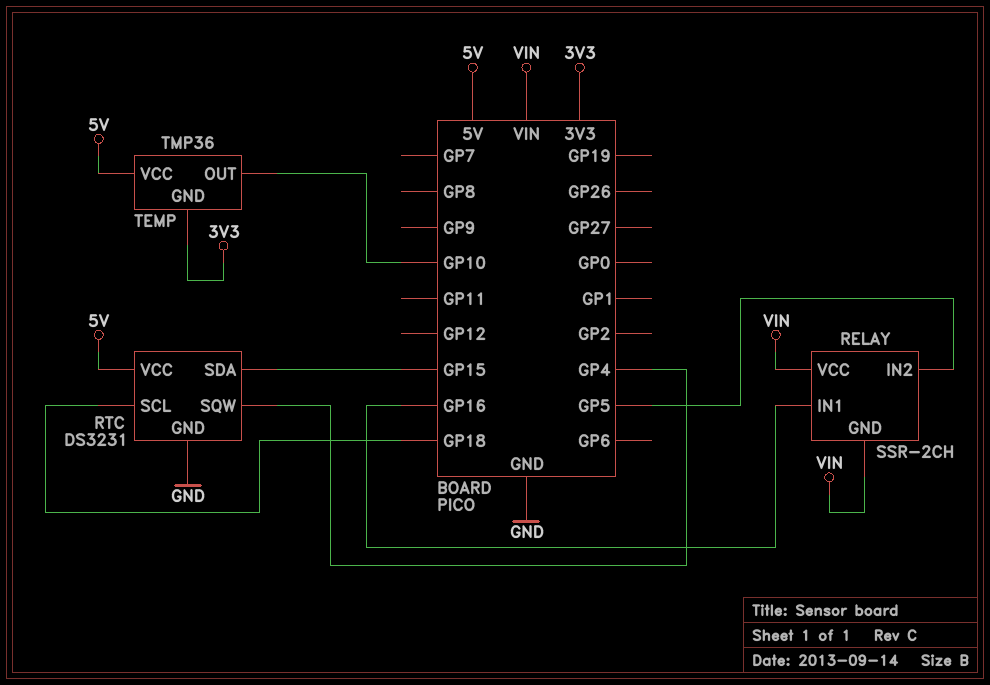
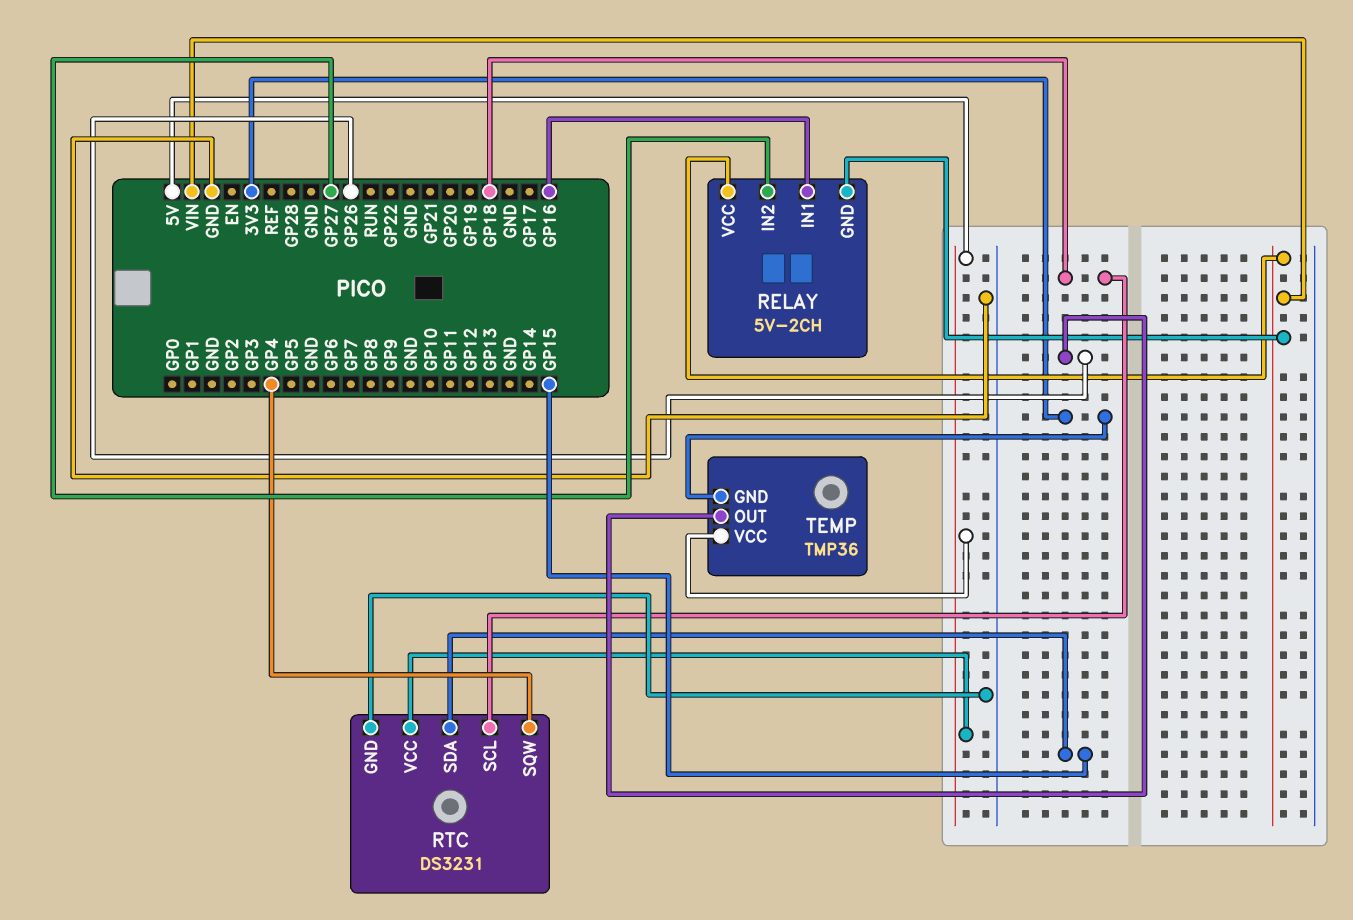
RELAY: SSR-2CH -> 5V-2CH
RELAY pin IN2: GP5 -> GP27
TEMP pin OUT: GP10 -> GP26

